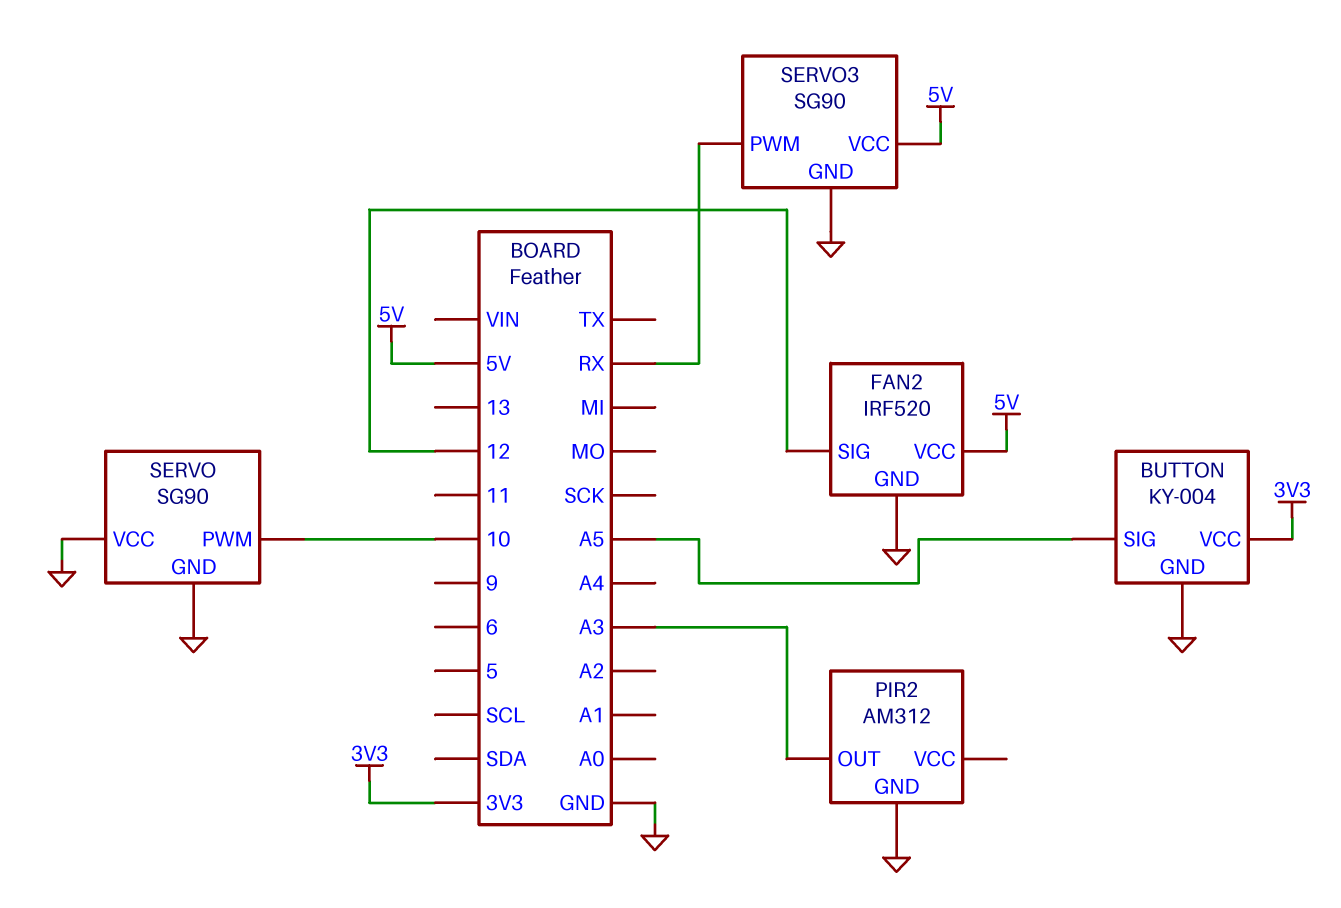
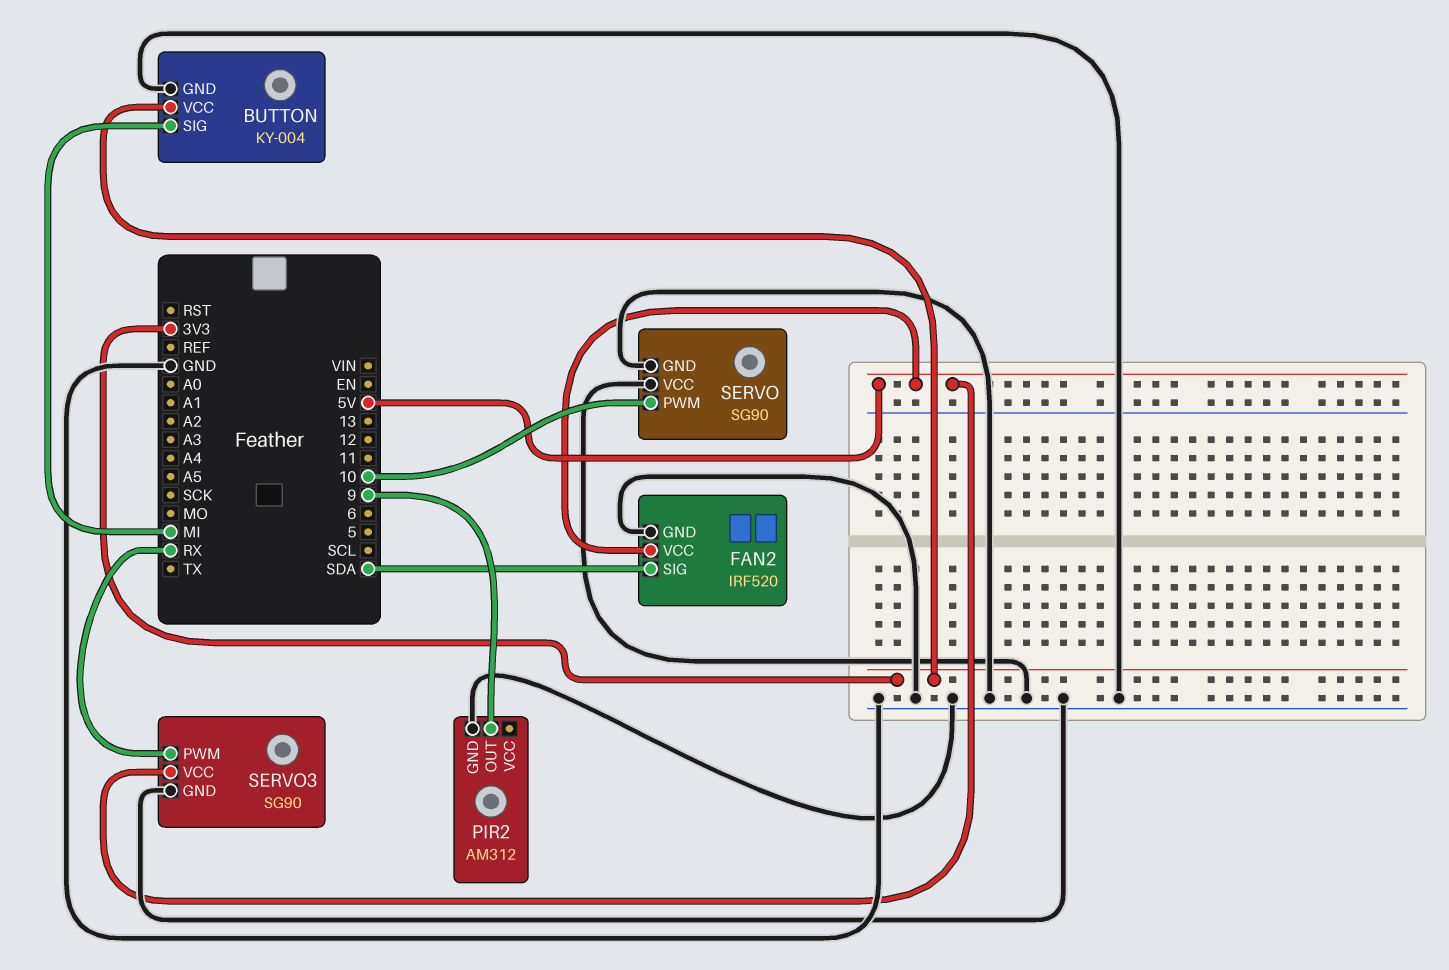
BUTTON pin SIG: A5 -> MI
FAN2 pin SIG: 12 -> SDA
PIR2 pin OUT: A3 -> 9

